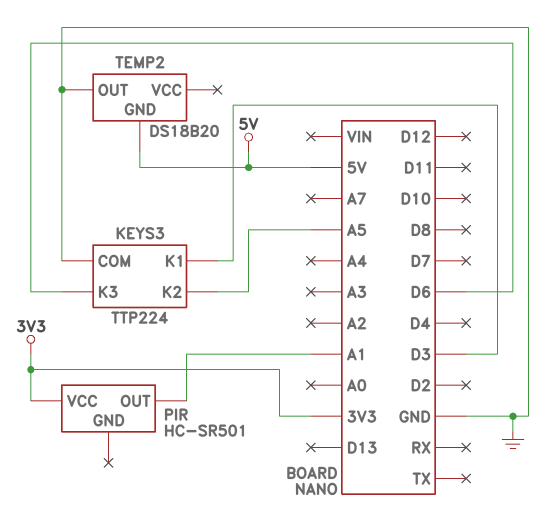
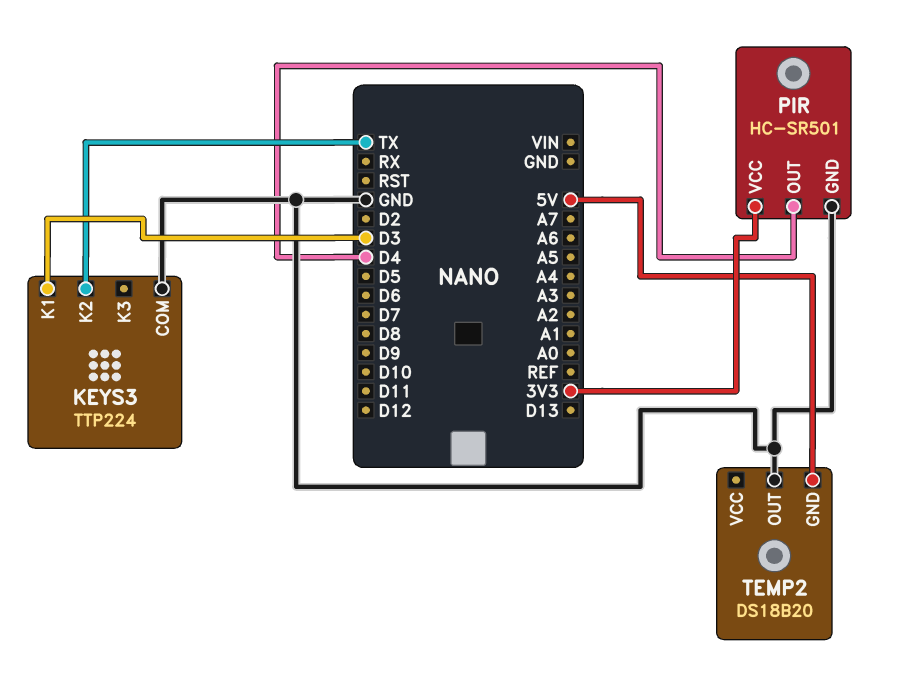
KEYS3 pin K2: A5 -> TX
KEYS3 pin K3: D6 -> none
PIR pin GND: none -> GND
PIR pin OUT: A1 -> D4

